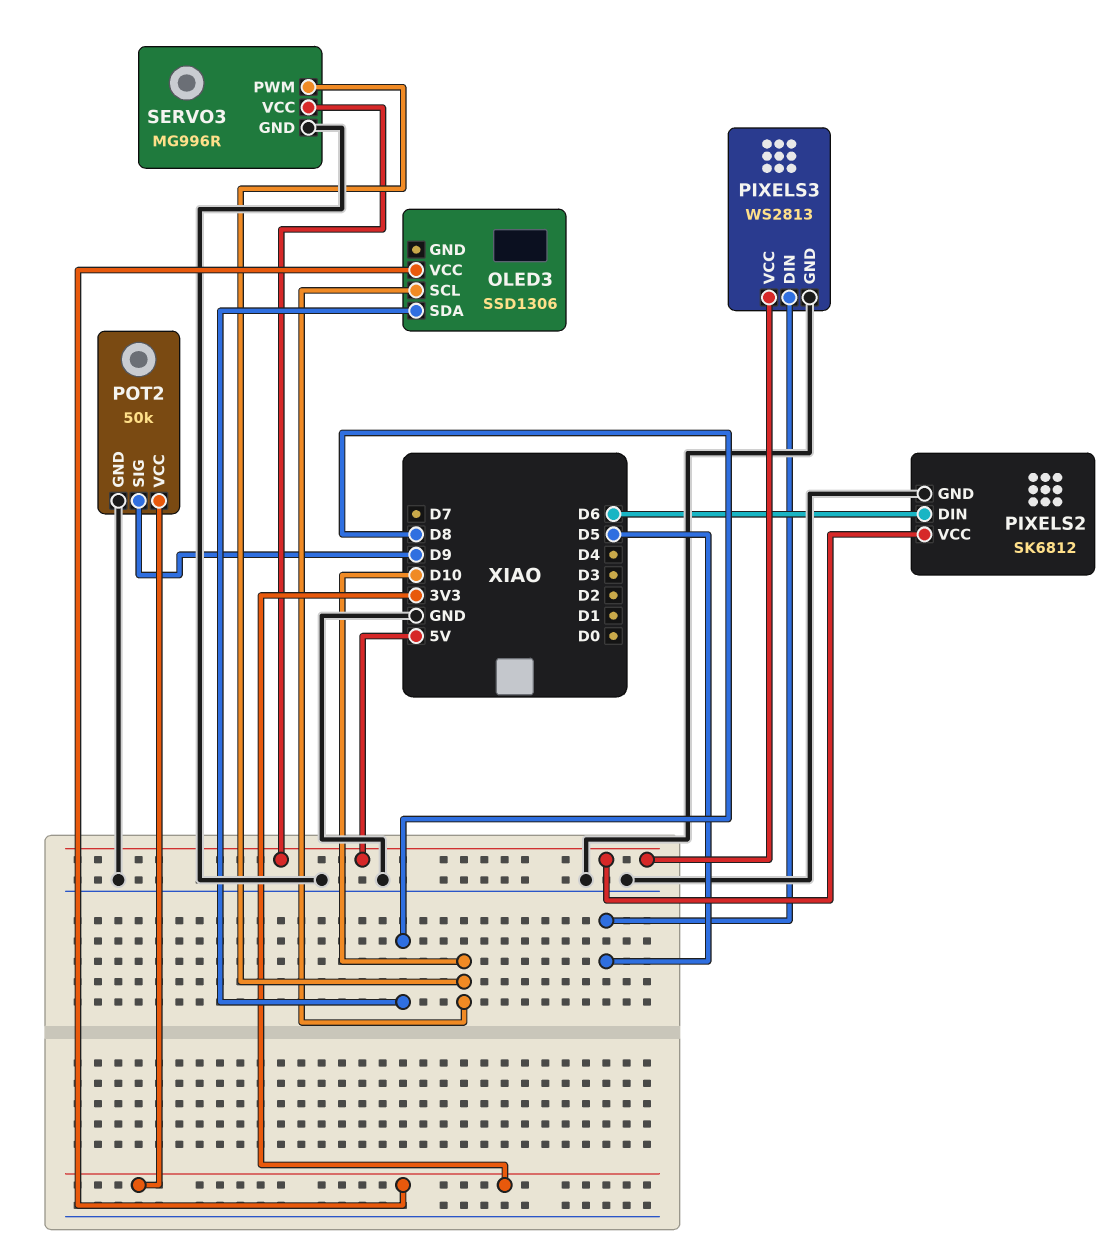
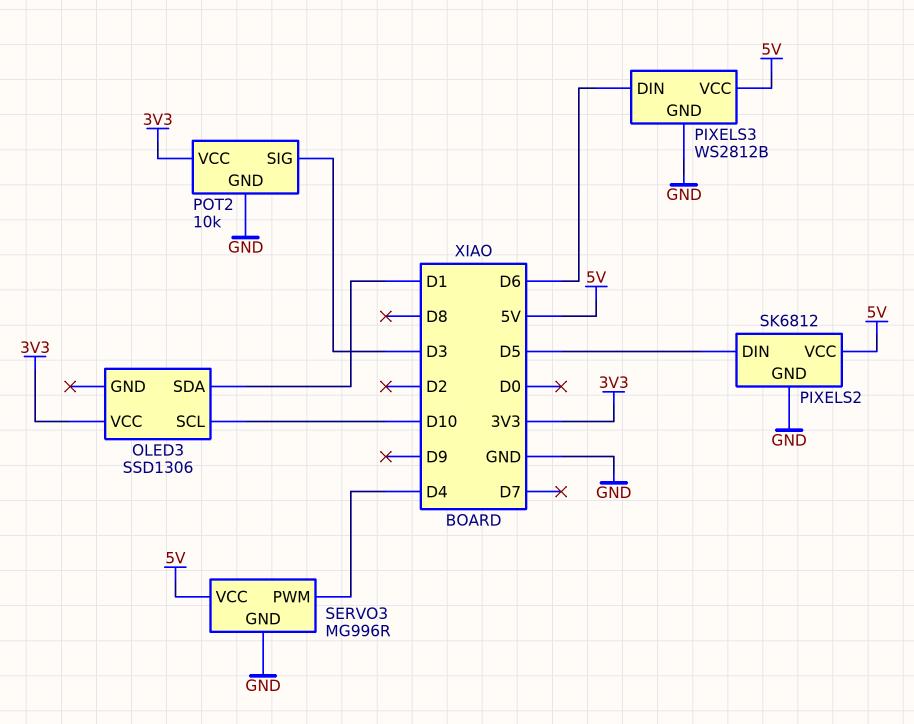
OLED3 pin SDA: D8 -> D1
PIXELS2 pin DIN: D6 -> D5
PIXELS3: WS2813 -> WS2812B
PIXELS3 pin DIN: D5 -> D6
POT2: 50k -> 10k
POT2 pin SIG: D9 -> D3
SERVO3 pin PWM: D10 -> D4

